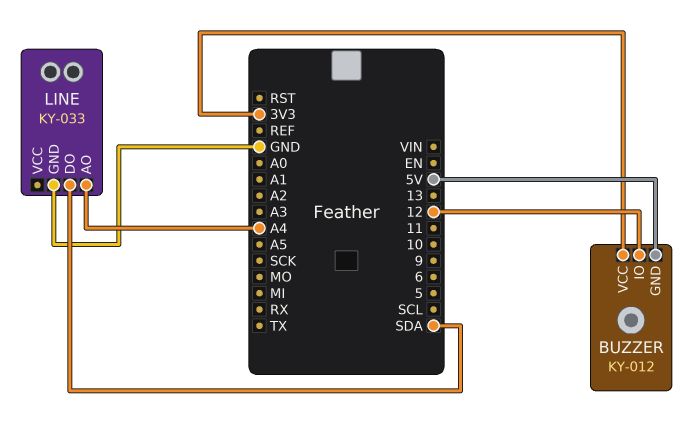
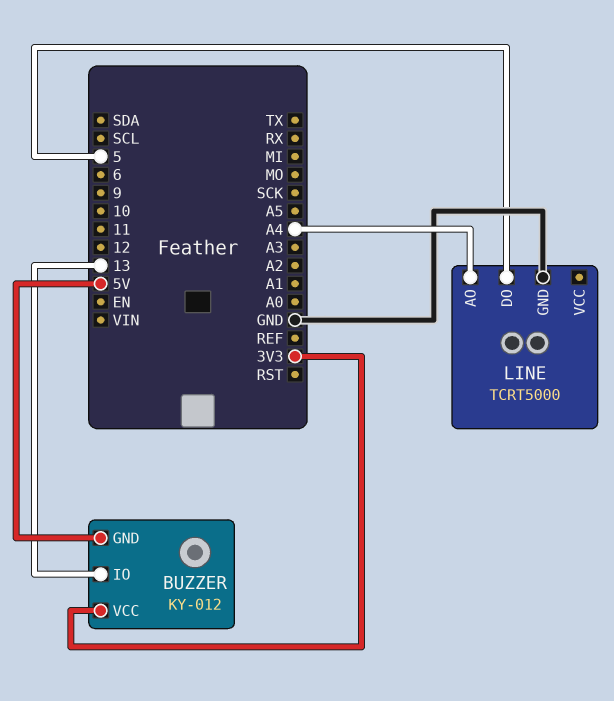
BUZZER pin IO: 12 -> 13
LINE: KY-033 -> TCRT5000
LINE pin DO: SDA -> 5

